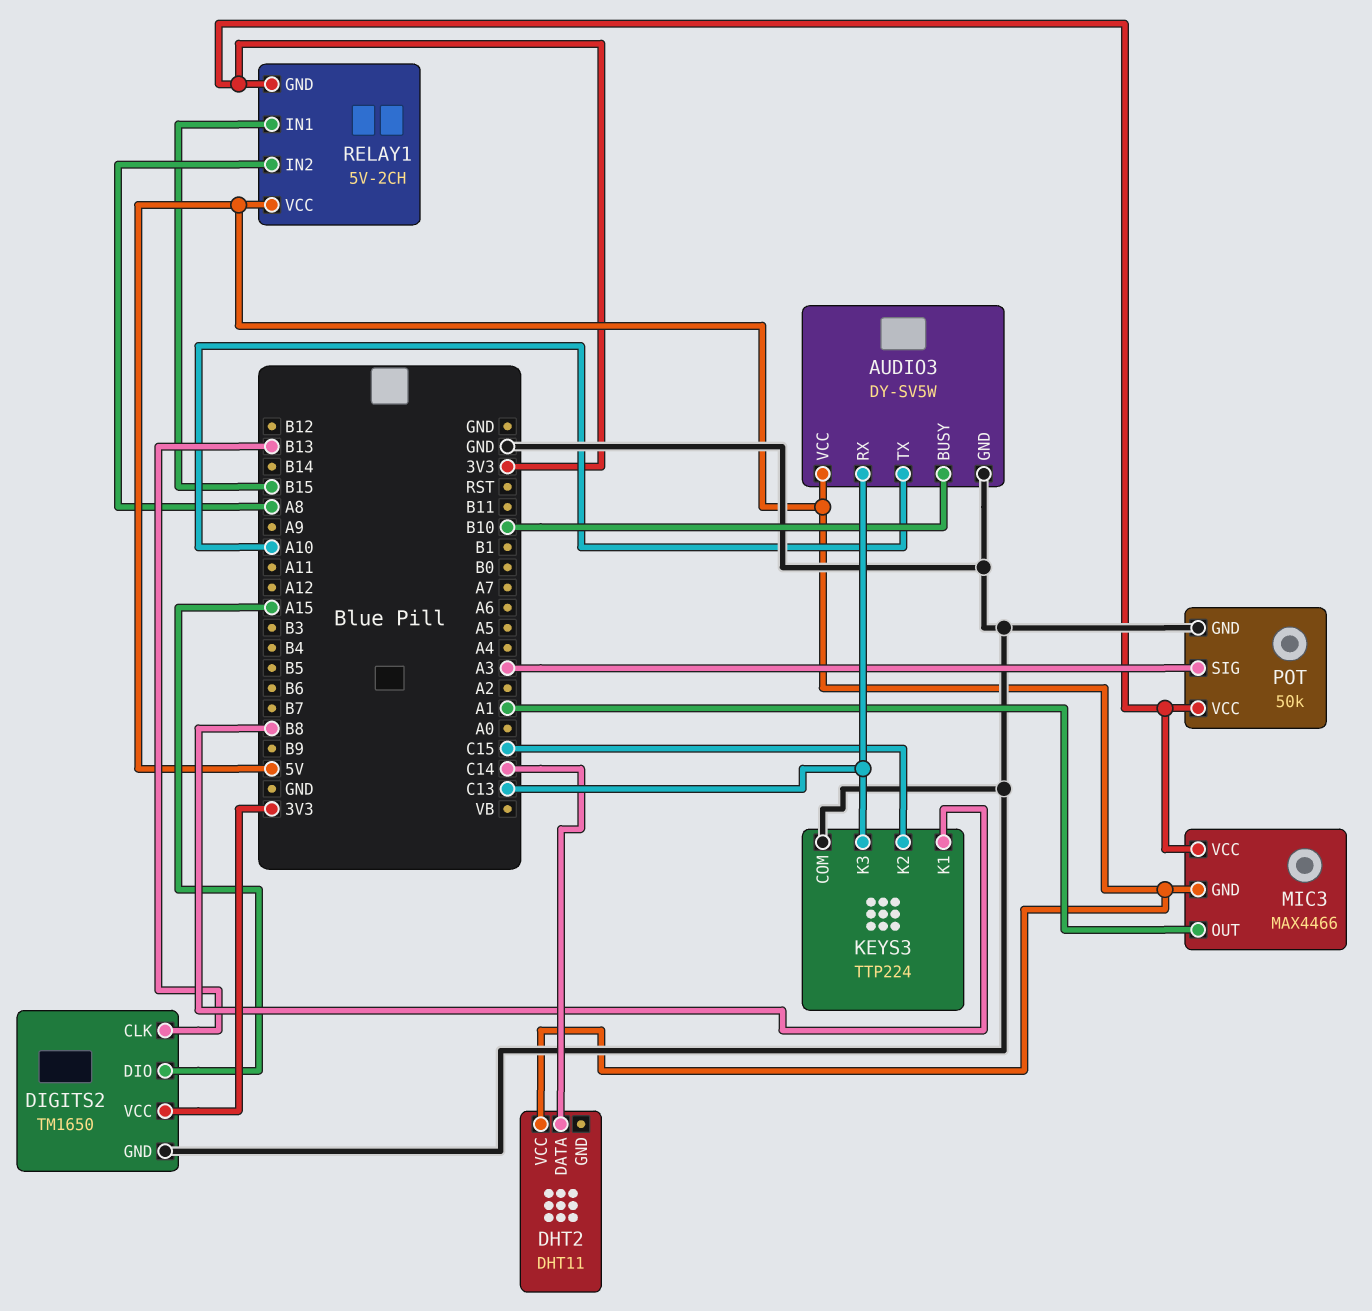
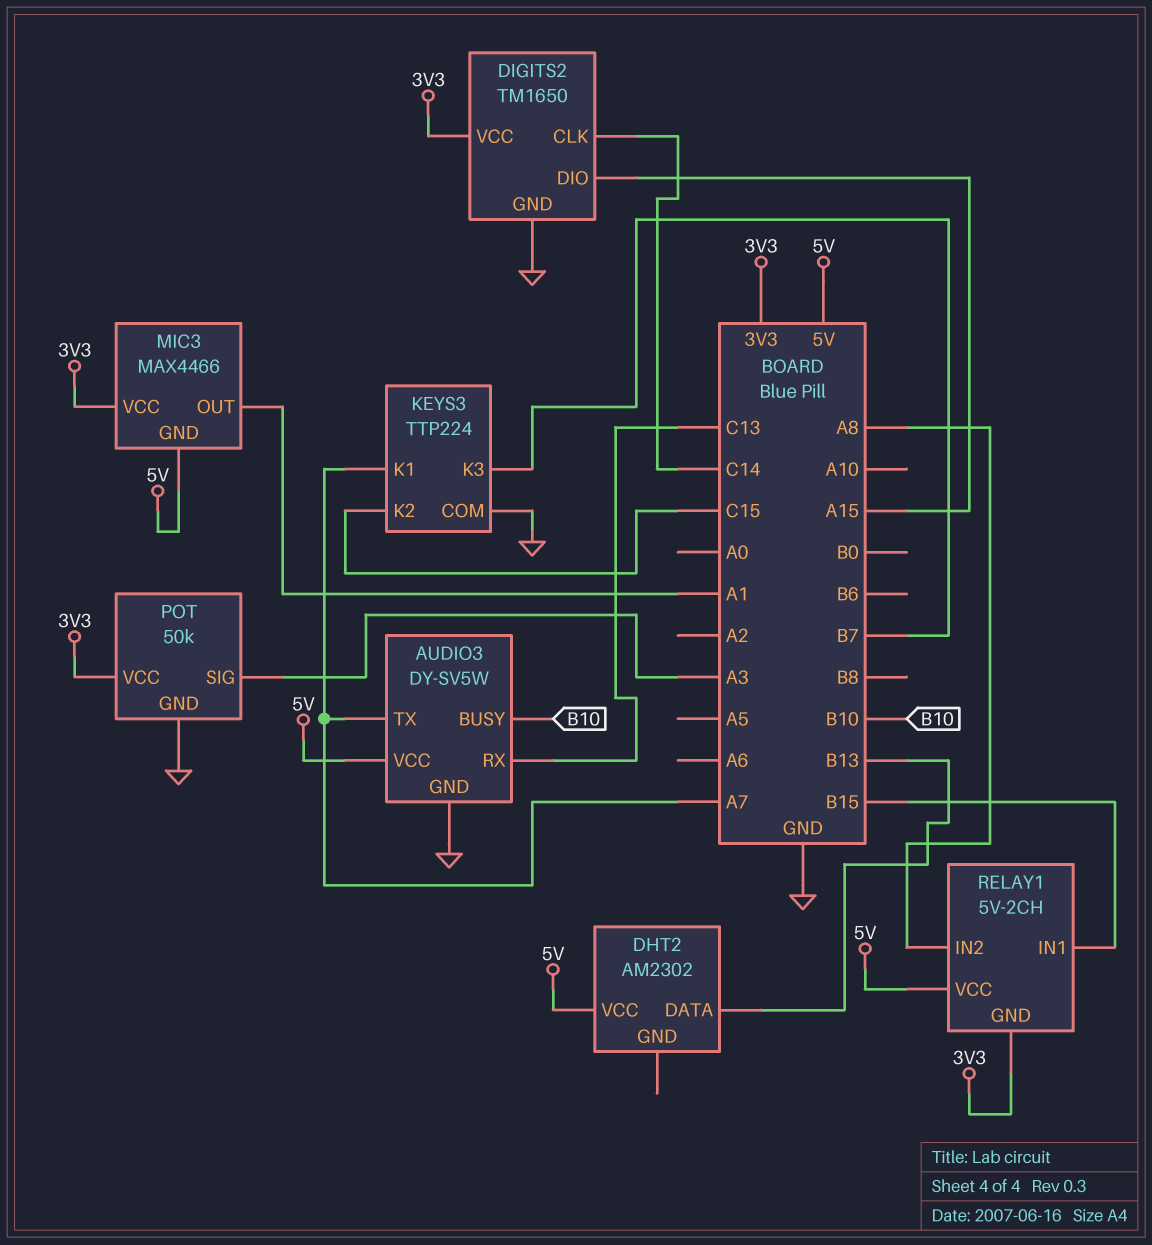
AUDIO3 pin TX: A10 -> A7
DHT2: DHT11 -> AM2302
DHT2 pin DATA: C14 -> B13
DIGITS2 pin CLK: B13 -> C14
KEYS3 pin K1: B8 -> A7
KEYS3 pin K3: C13 -> B7

